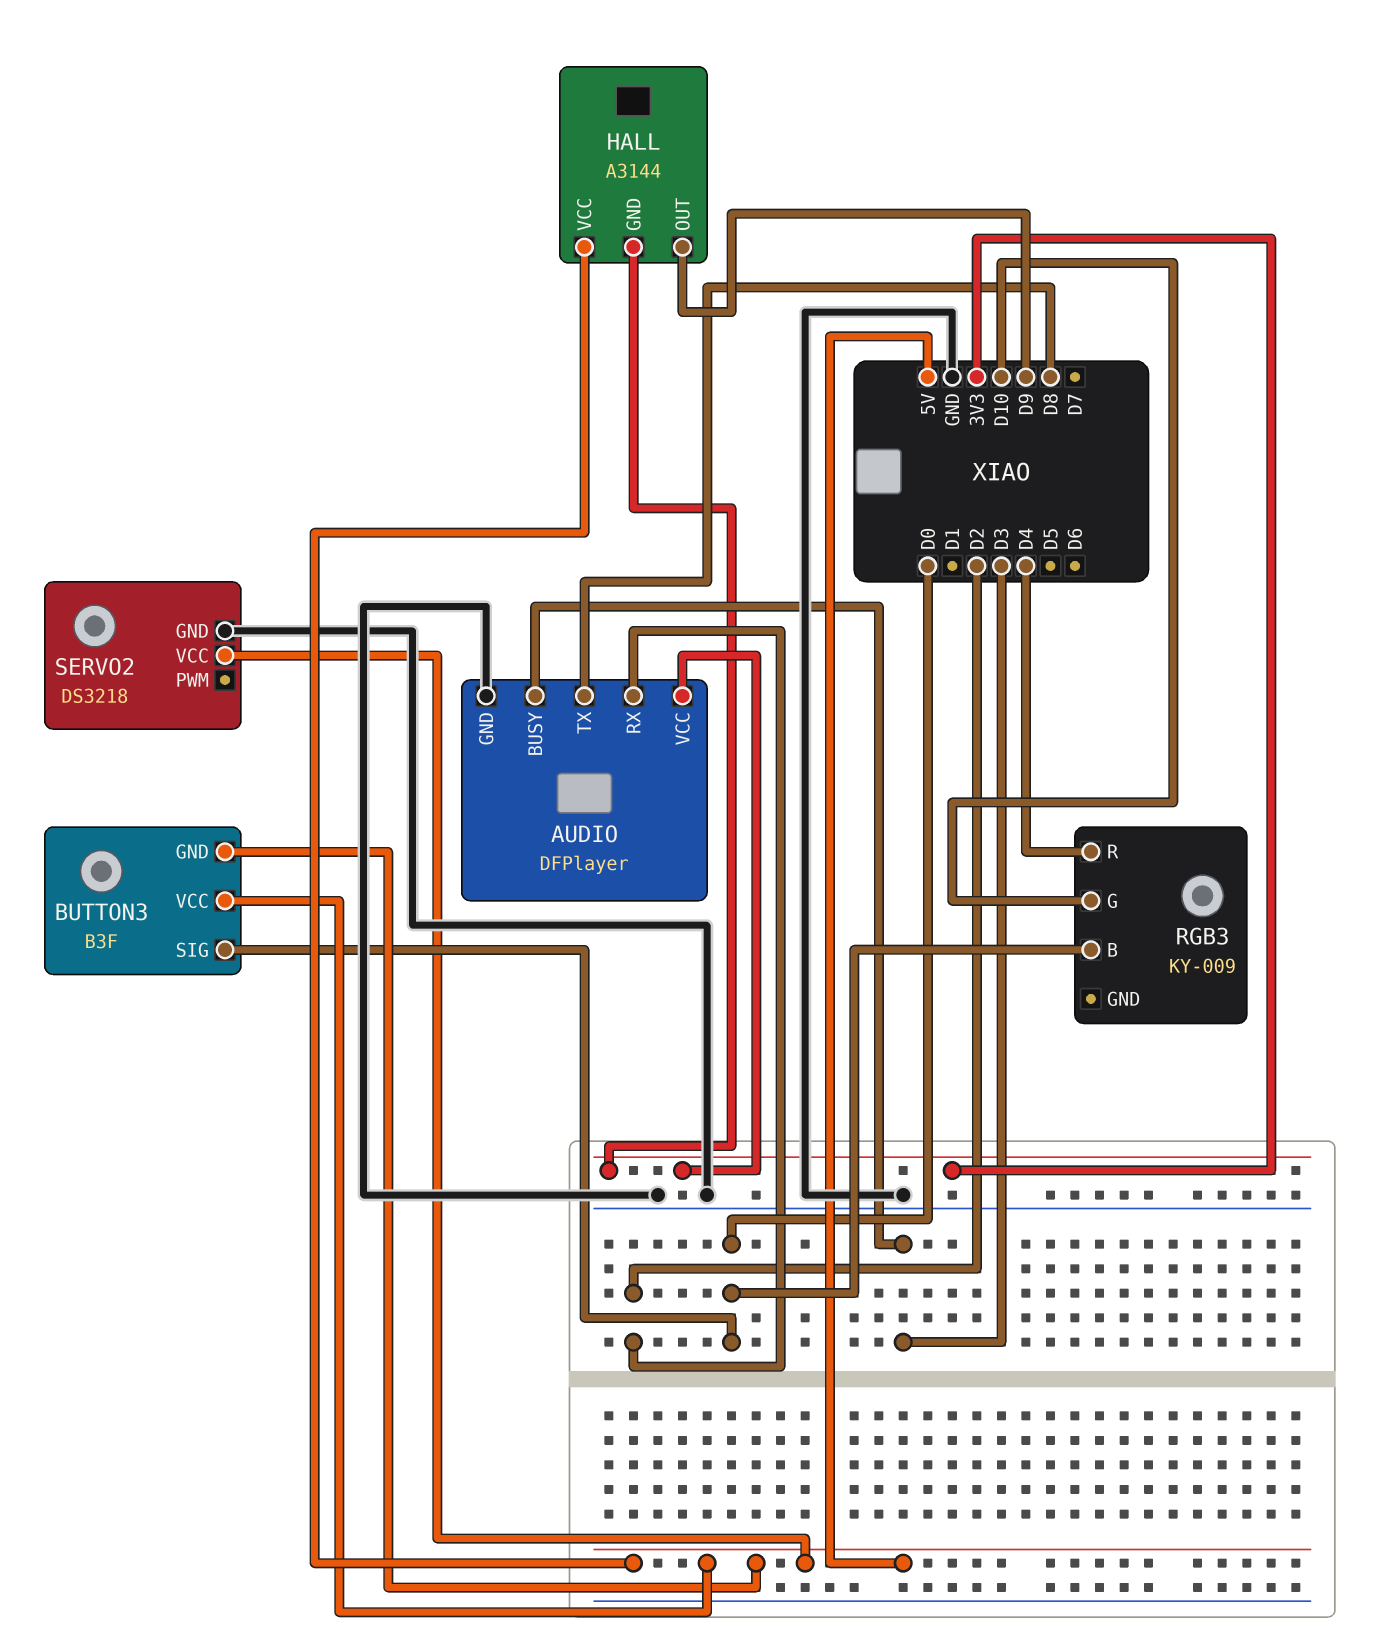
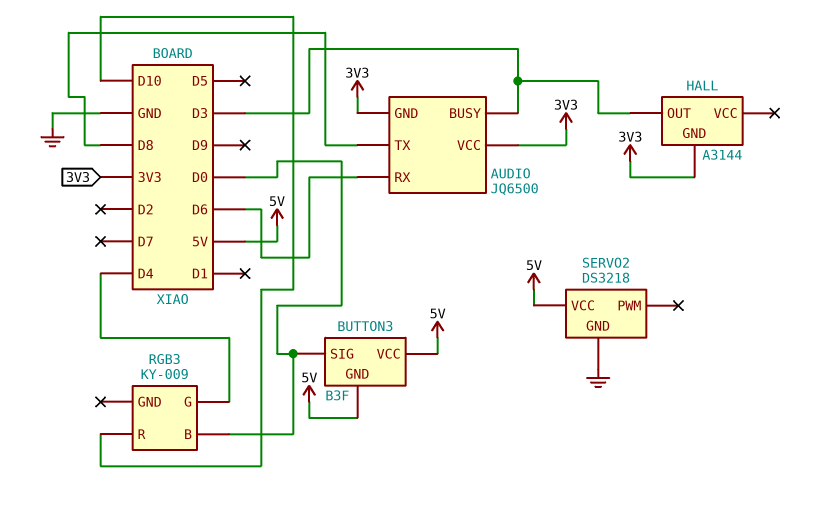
AUDIO: DFPlayer -> JQ6500
AUDIO pin GND: GND -> 3V3
AUDIO pin RX: D2 -> D6
HALL pin OUT: D9 -> D3
HALL pin VCC: 5V -> none
RGB3 pin G: D10 -> D4
RGB3 pin R: D4 -> D10

